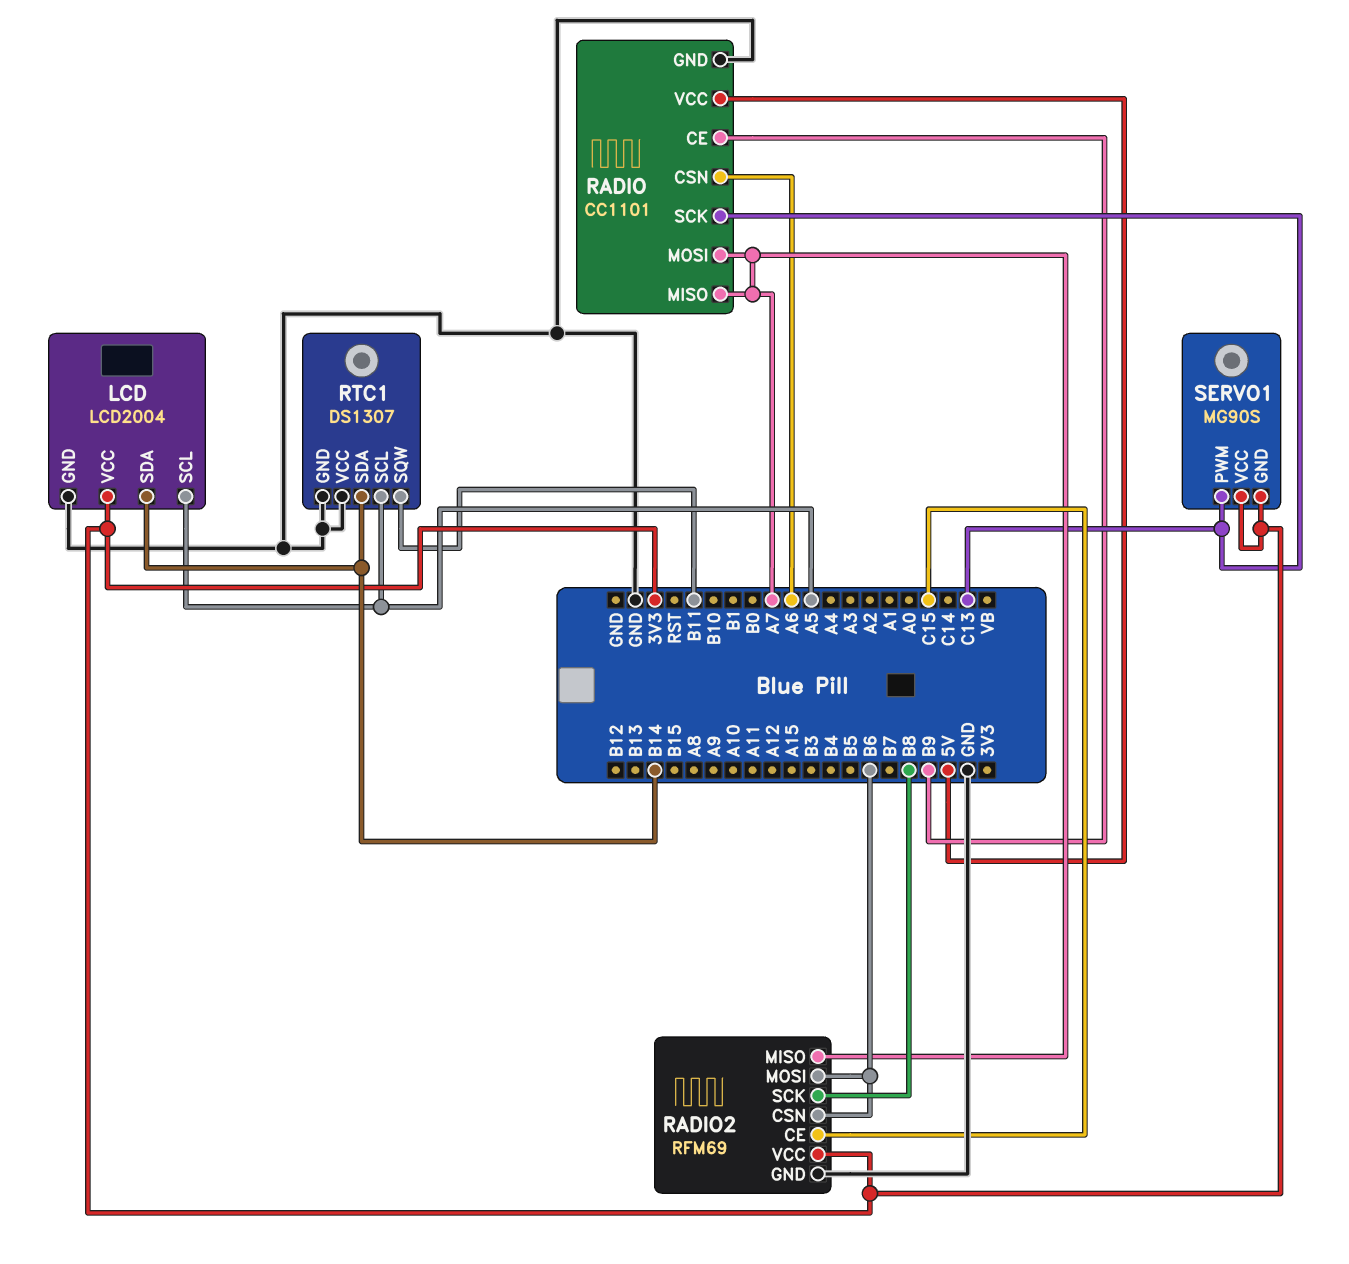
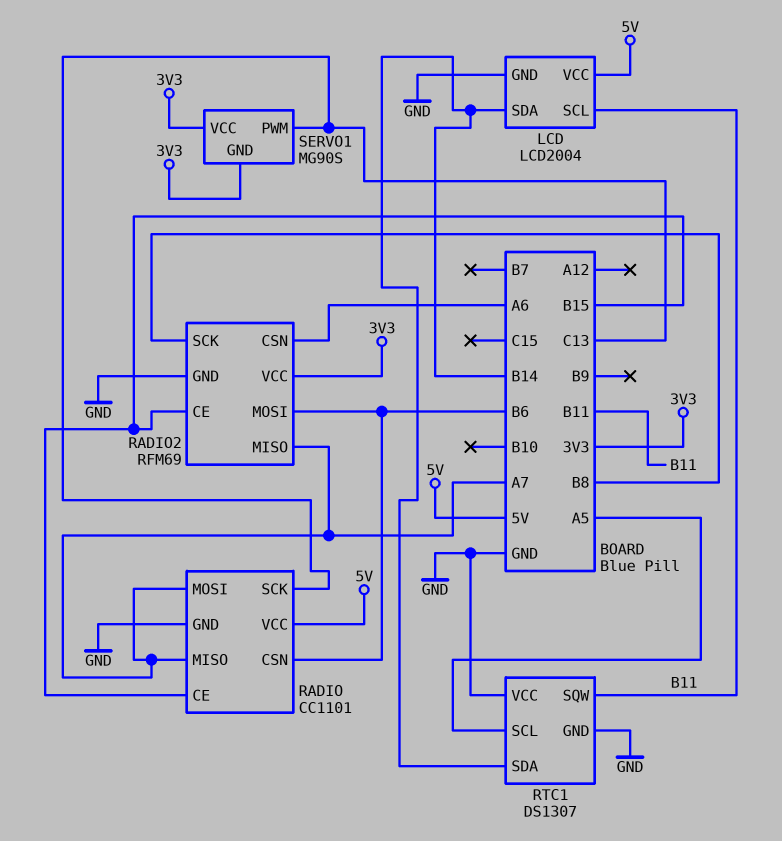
LCD pin SCL: A5 -> B11
LCD pin VCC: 3V3 -> 5V
RADIO pin CE: B9 -> B15
RADIO pin CSN: A6 -> B6
RADIO2 pin CE: C15 -> B15
RADIO2 pin CSN: B6 -> A6

